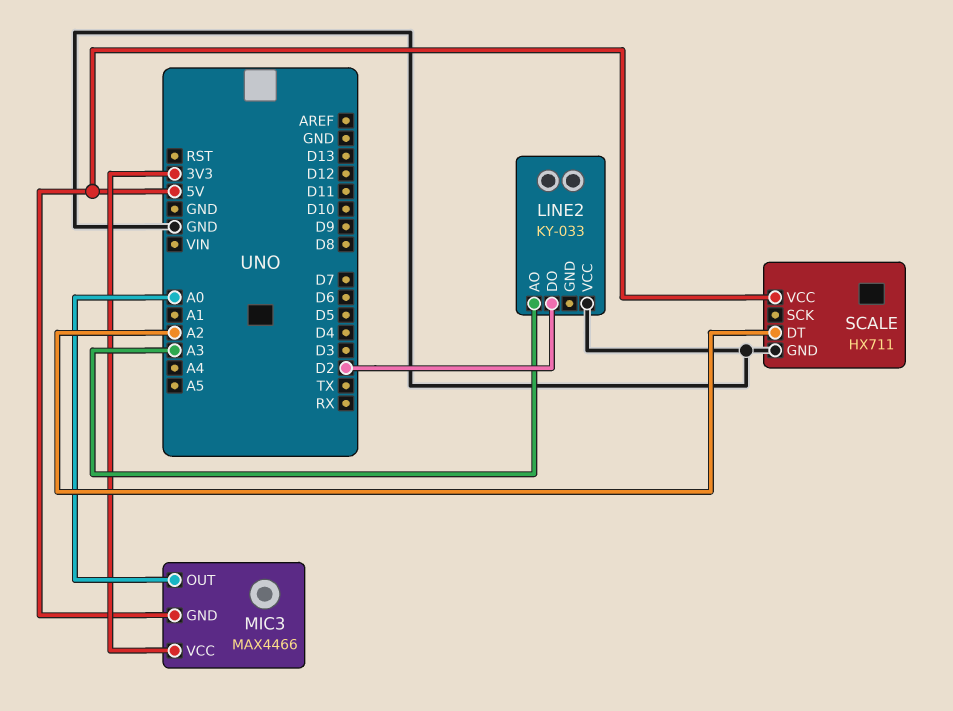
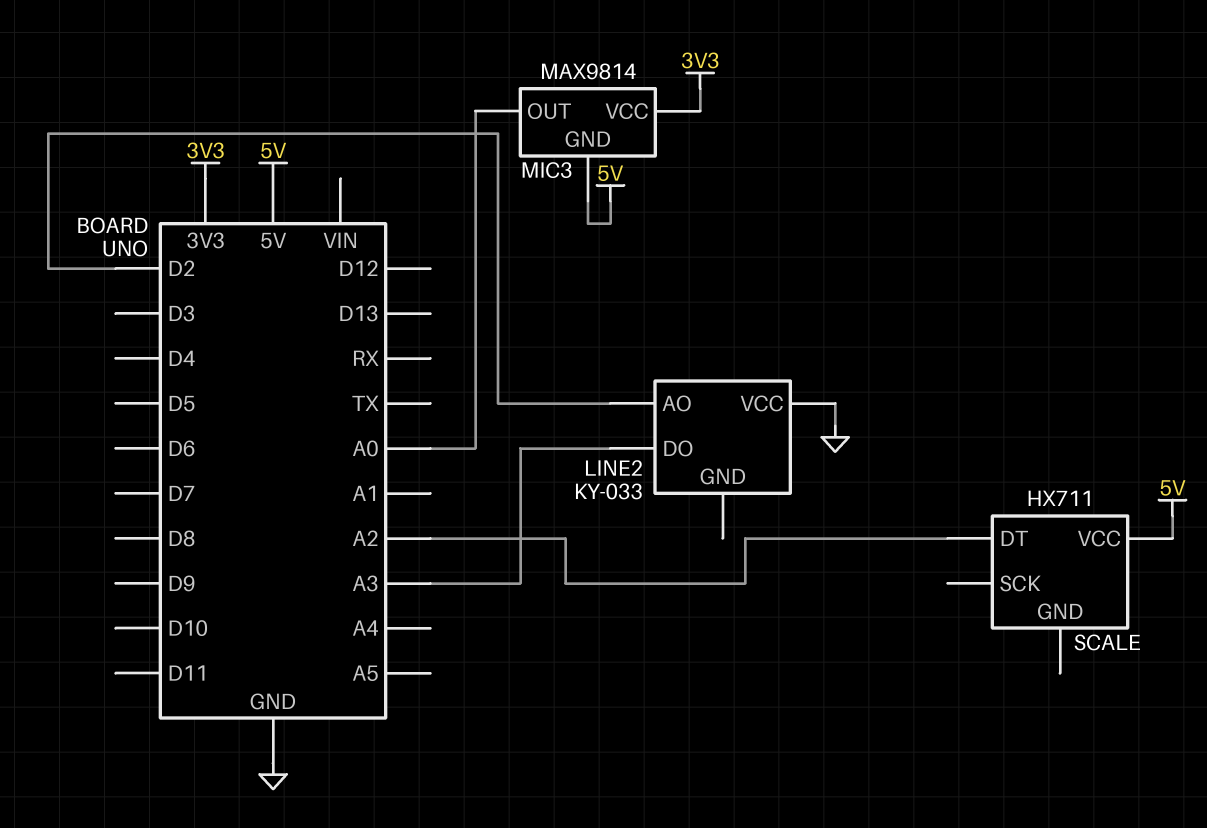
LINE2 pin AO: A3 -> D2
LINE2 pin DO: D2 -> A3
MIC3: MAX4466 -> MAX9814
SCALE pin GND: GND -> none

